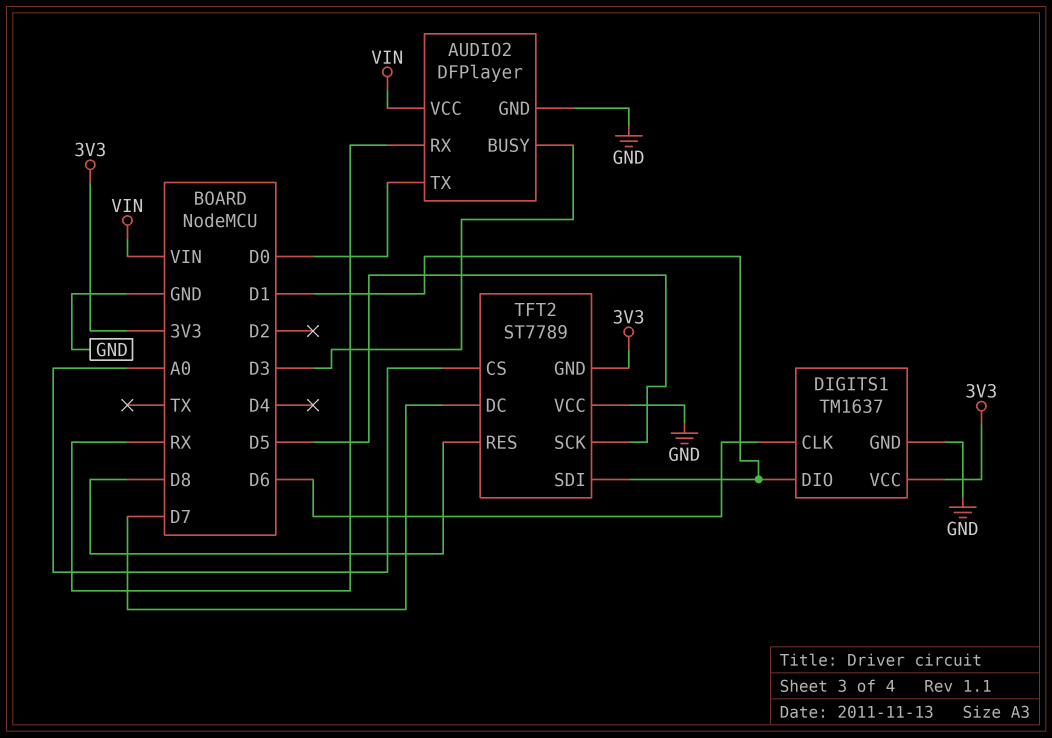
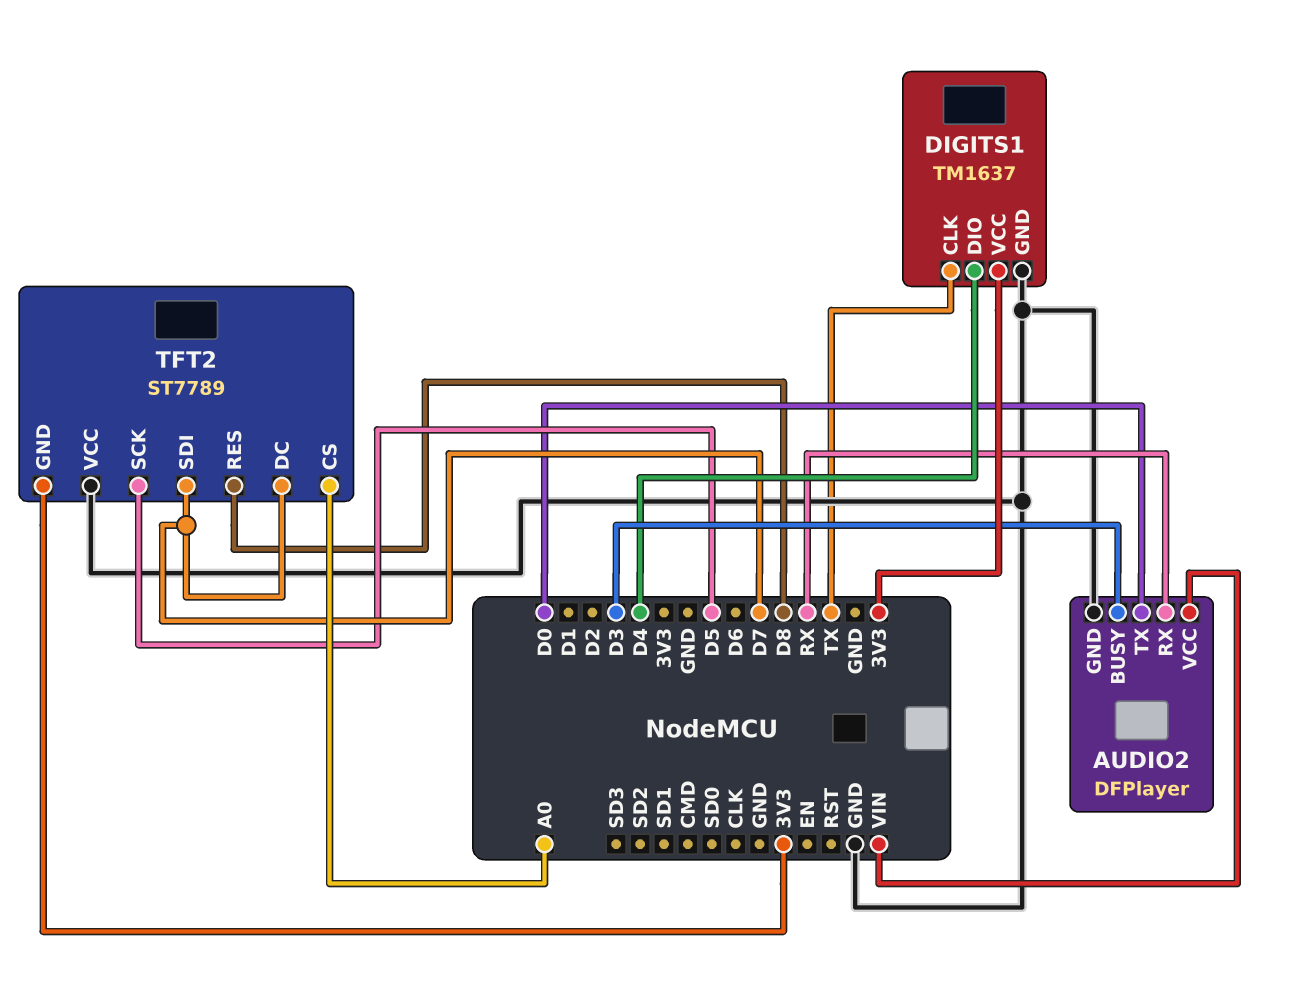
DIGITS1 pin CLK: D6 -> TX
DIGITS1 pin DIO: D1 -> D4
TFT2 pin SDI: D1 -> D7

